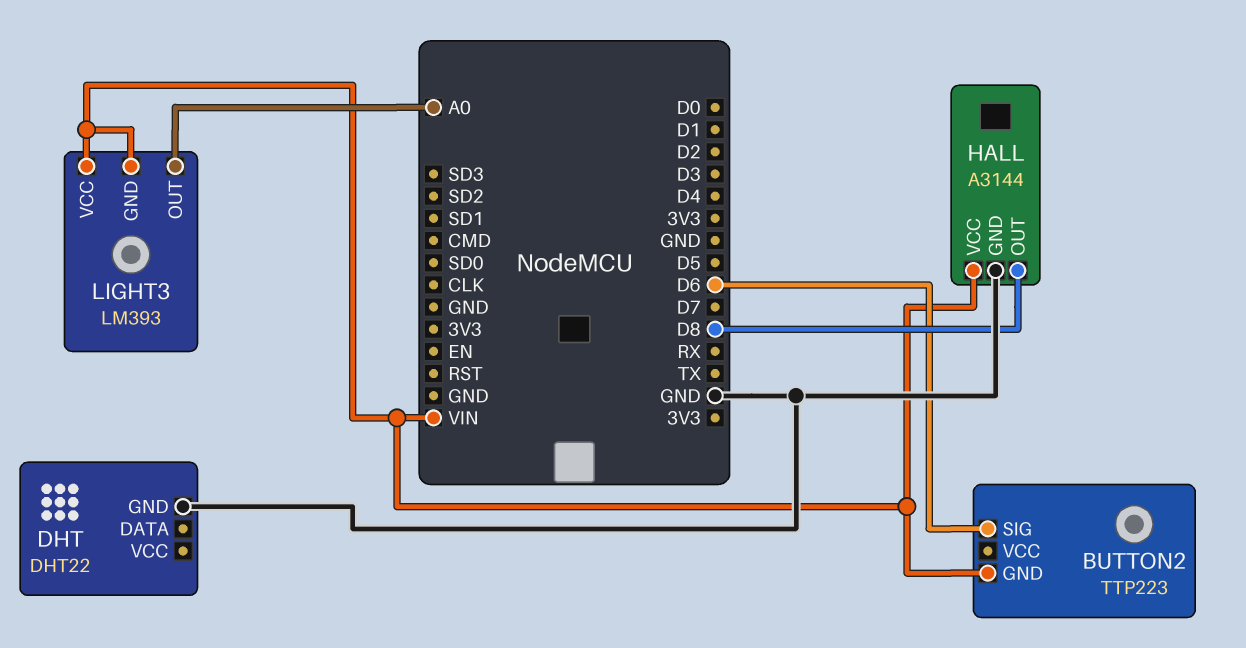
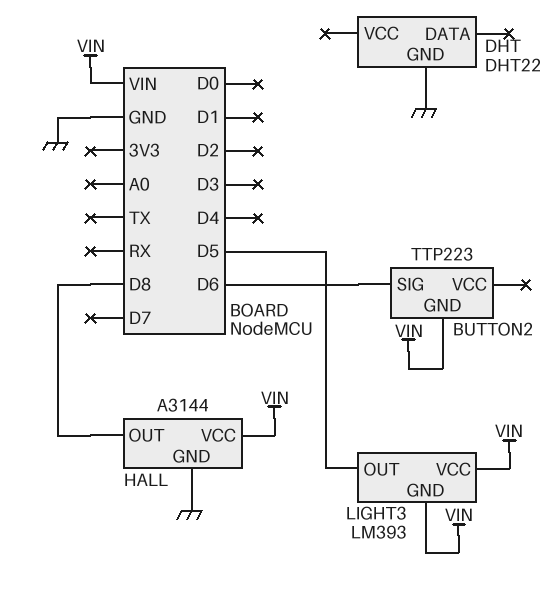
LIGHT3 pin OUT: A0 -> D5

